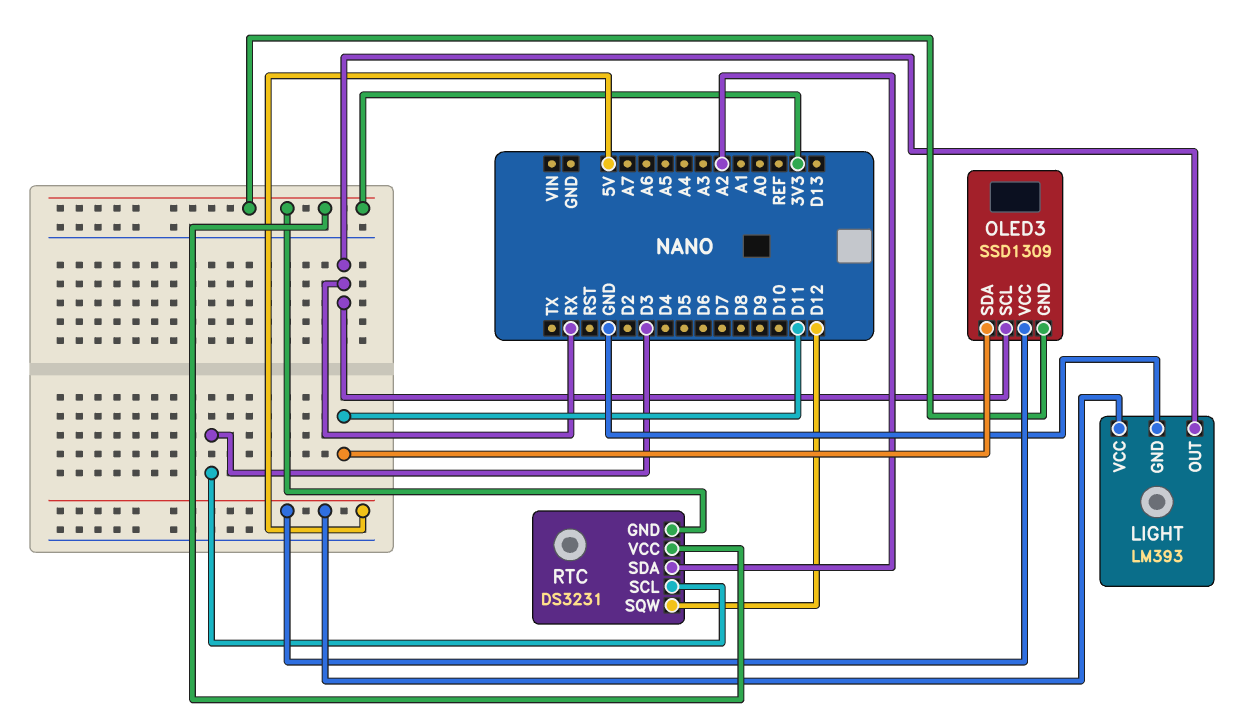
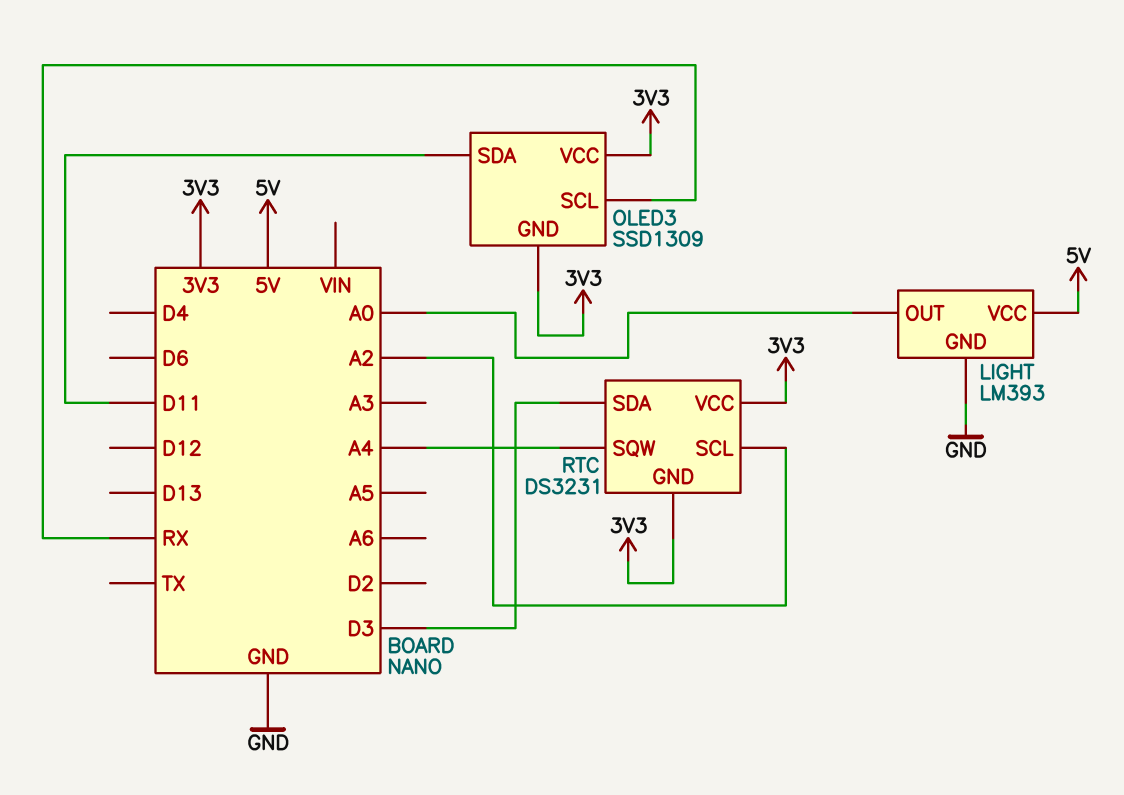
LIGHT pin OUT: RX -> A0
OLED3 pin VCC: 5V -> 3V3
RTC pin SCL: D3 -> A2
RTC pin SDA: A2 -> D3
RTC pin SQW: D12 -> A4

